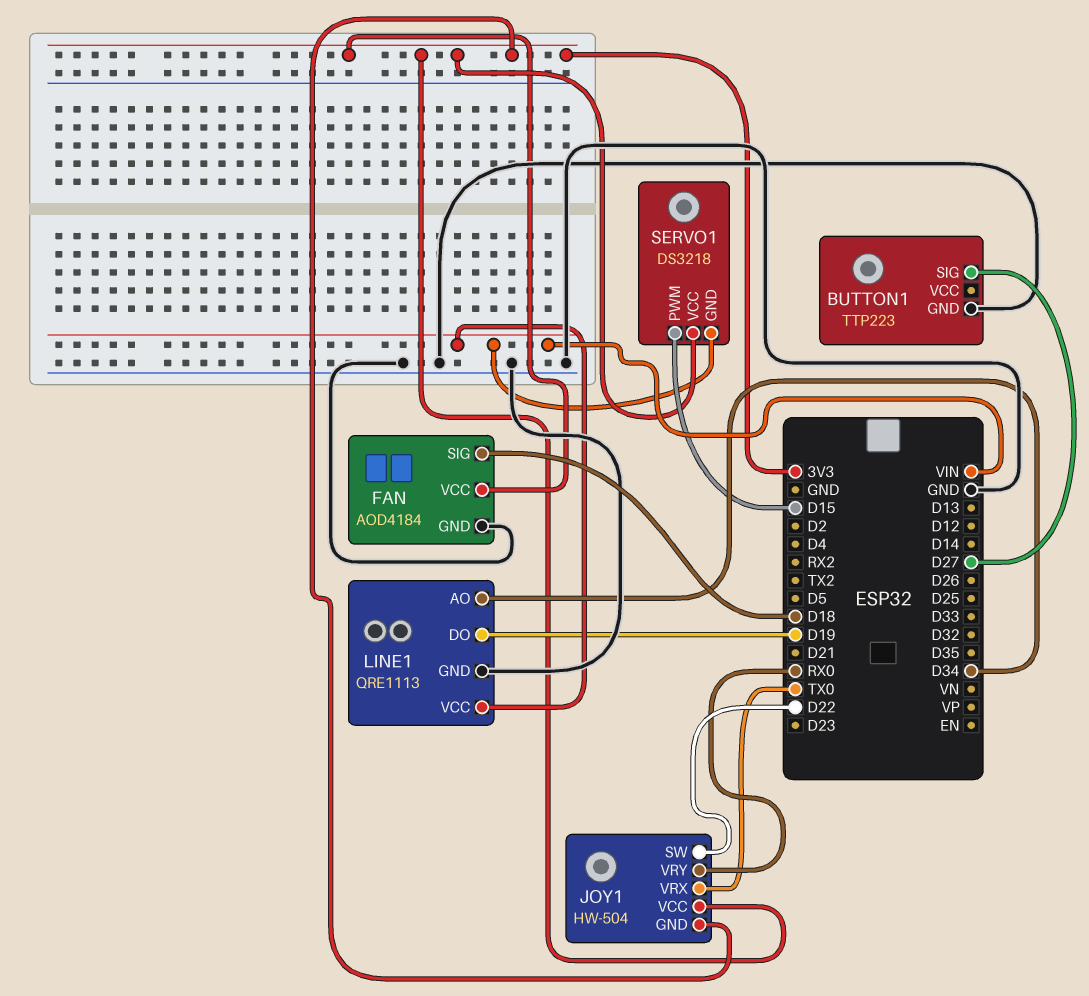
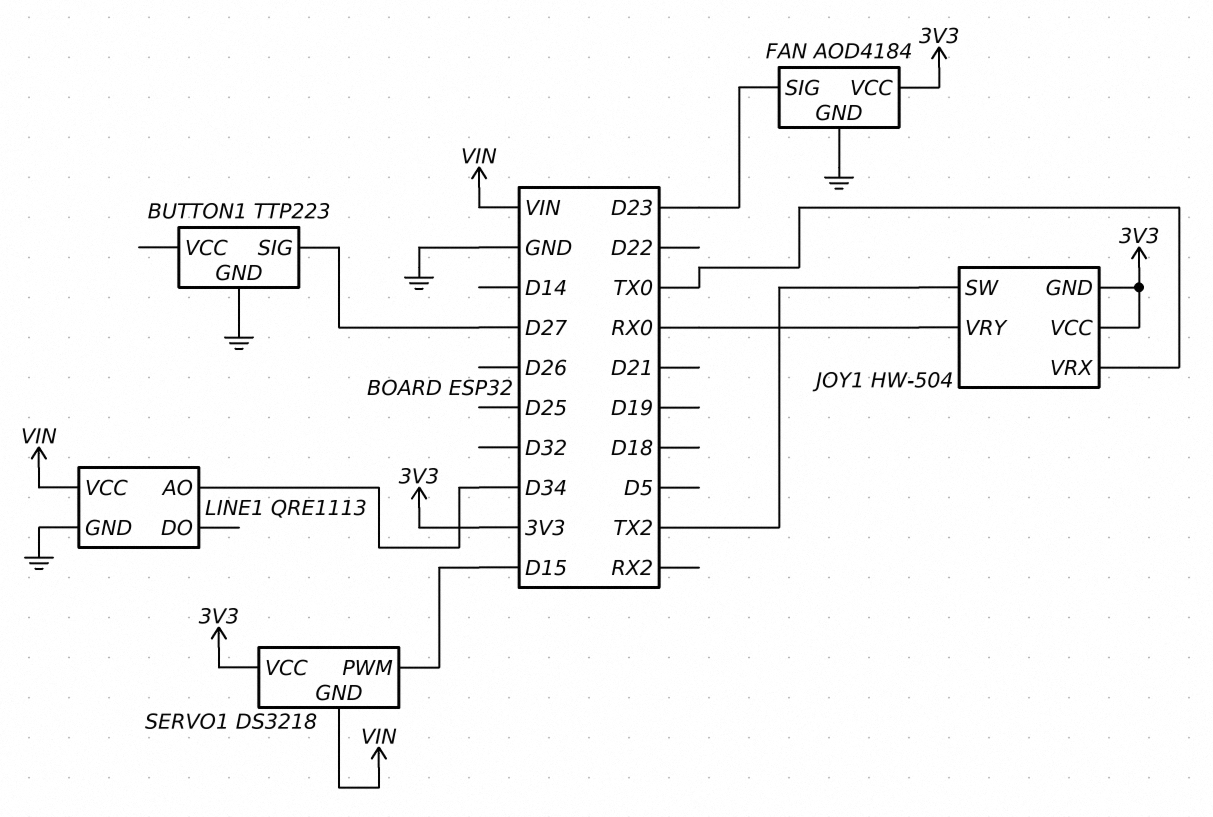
FAN pin SIG: D18 -> D23
JOY1 pin SW: D22 -> TX2
LINE1 pin DO: D19 -> none

